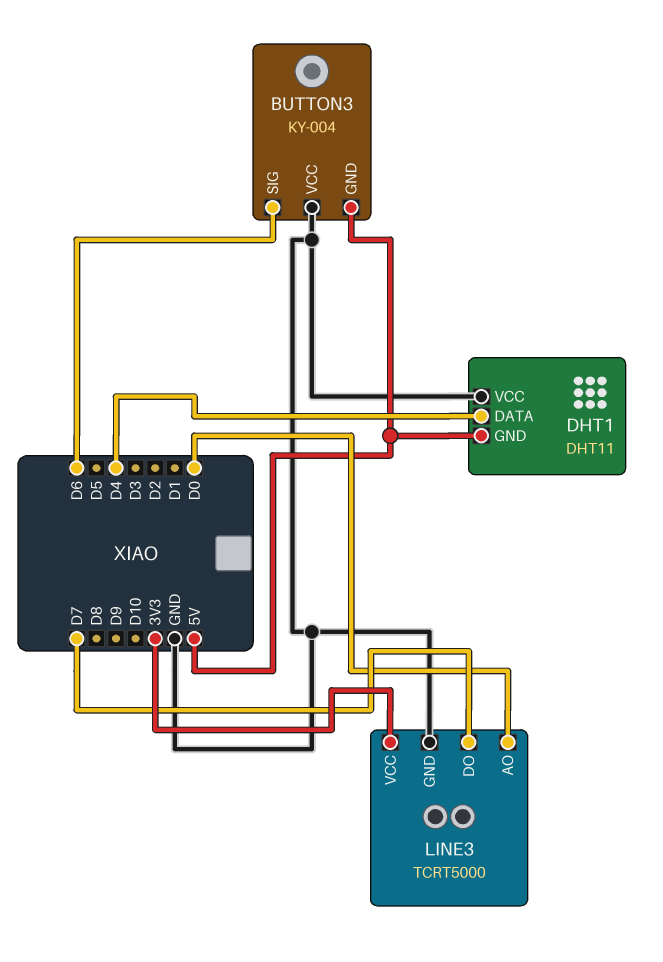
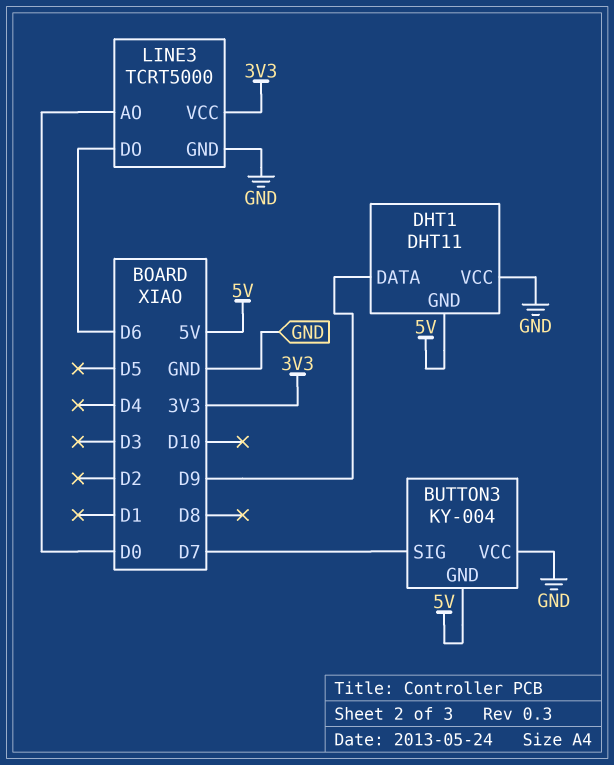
BUTTON3 pin SIG: D6 -> D7
DHT1 pin DATA: D4 -> D9
LINE3 pin DO: D7 -> D6

